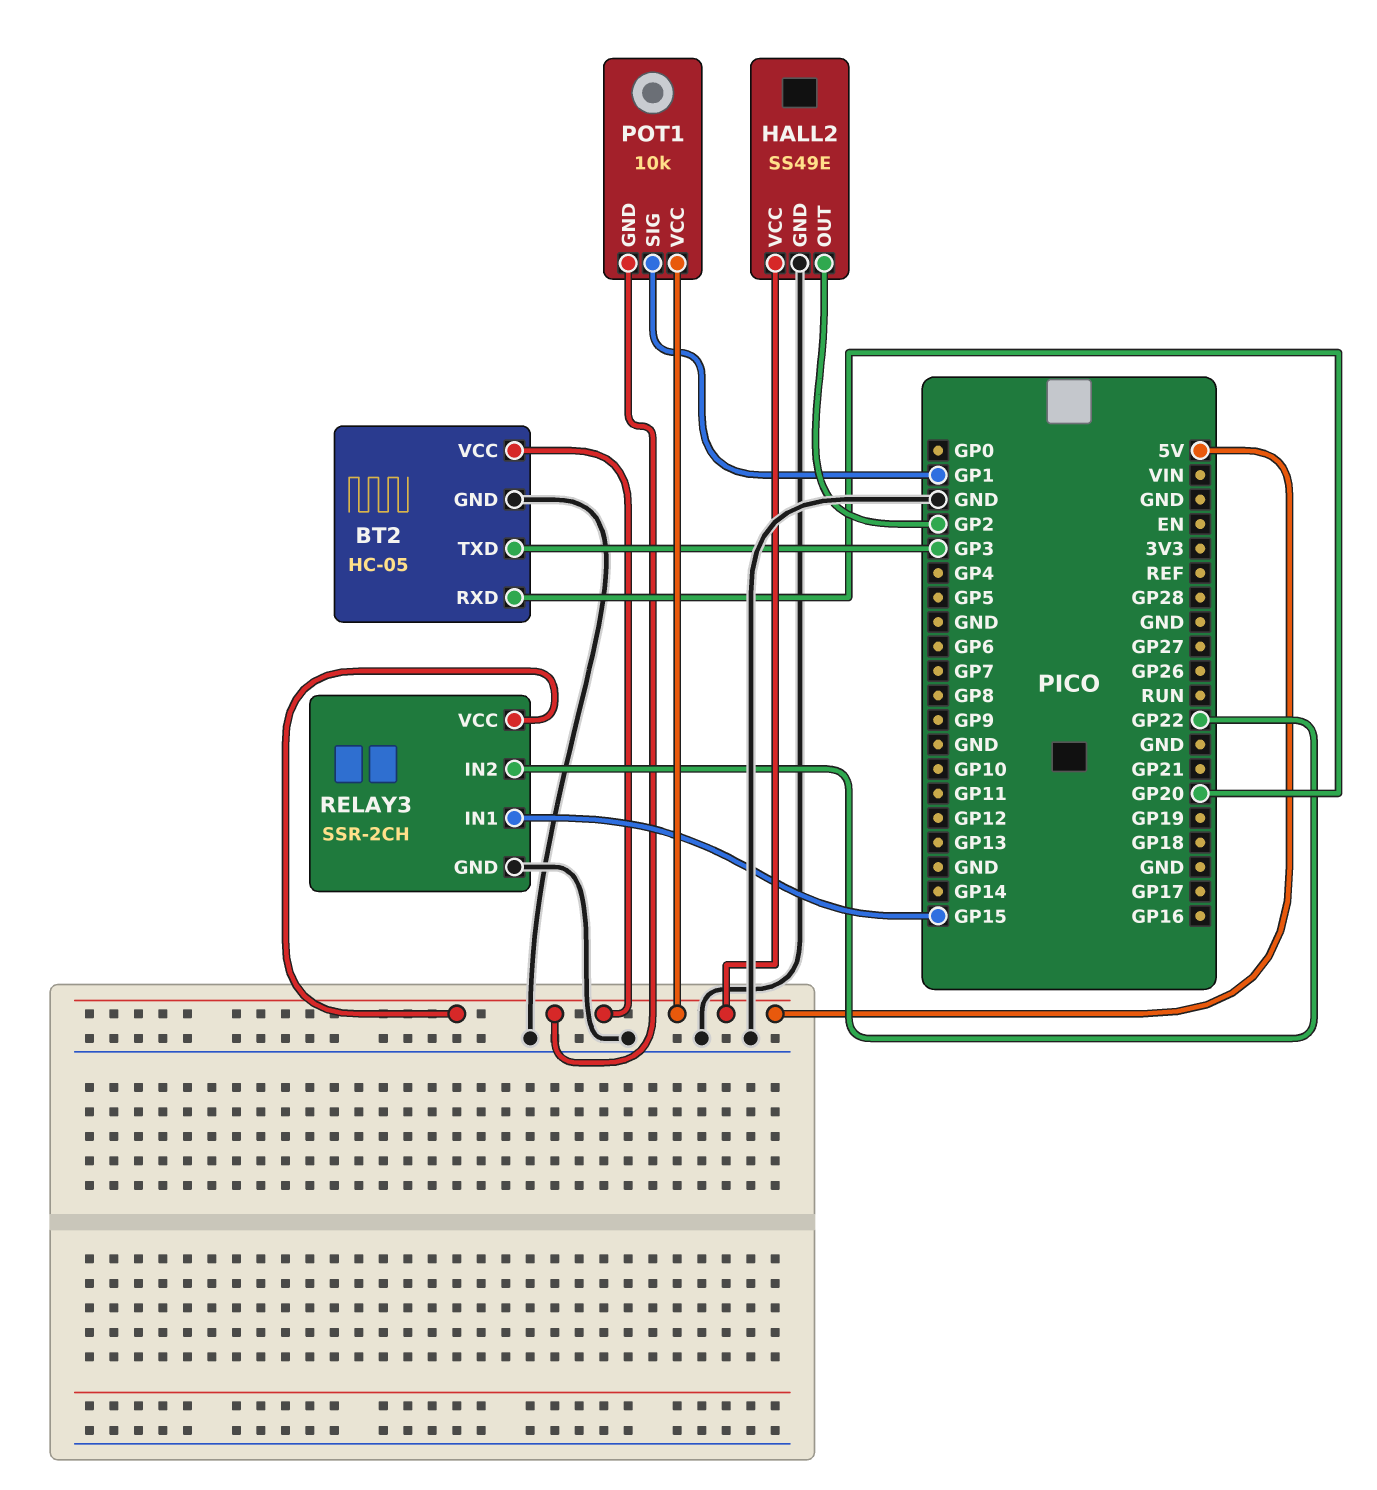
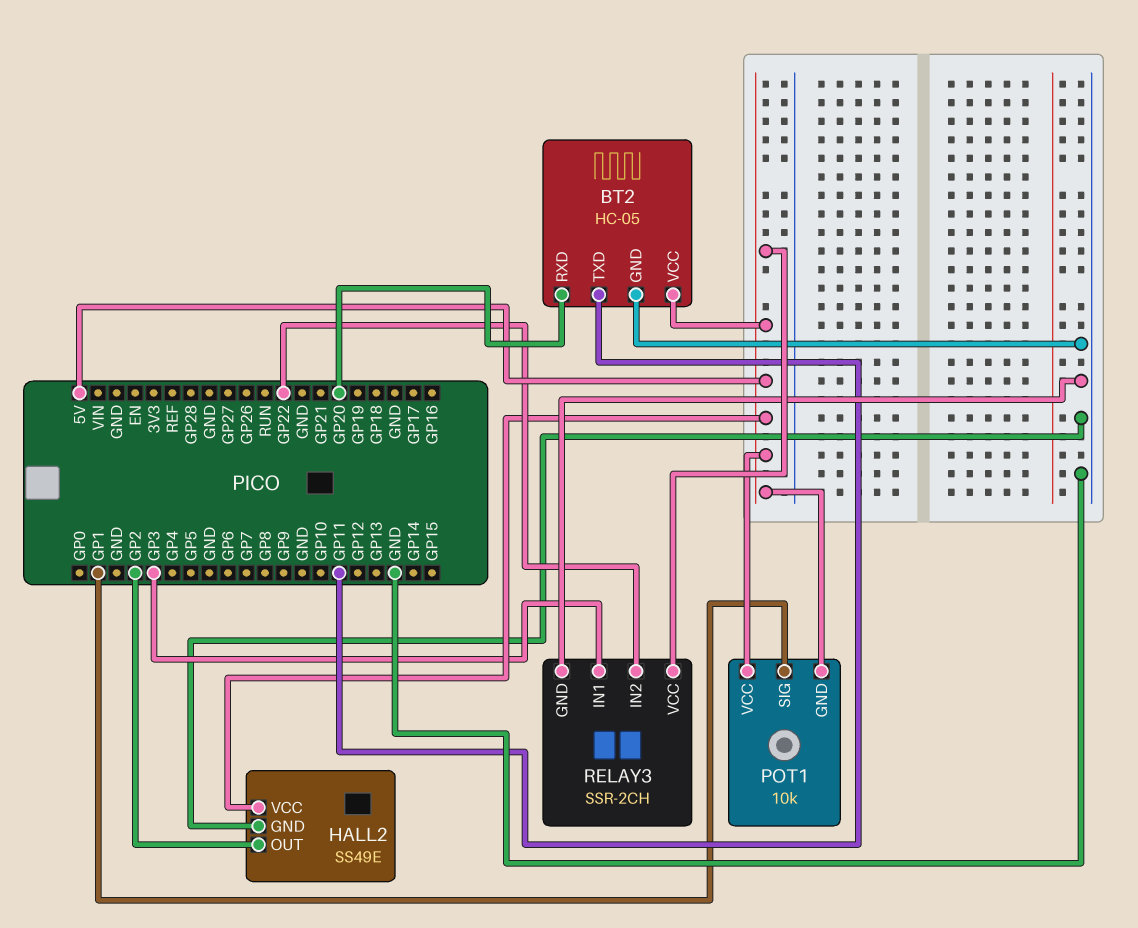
BT2 pin TXD: GP3 -> GP11
RELAY3 pin IN1: GP15 -> GP3

